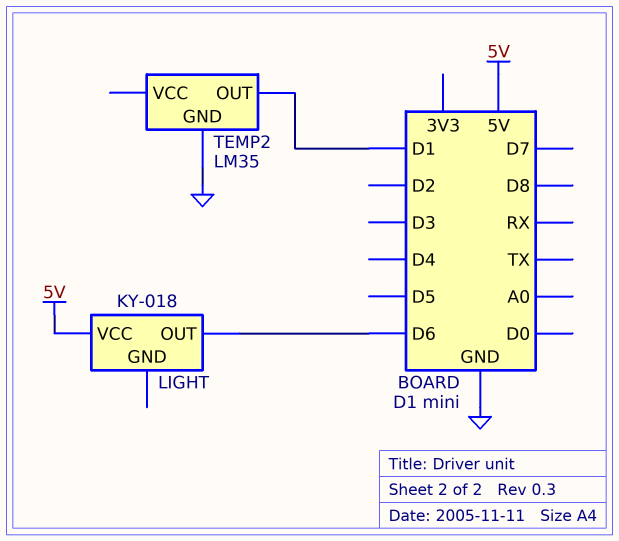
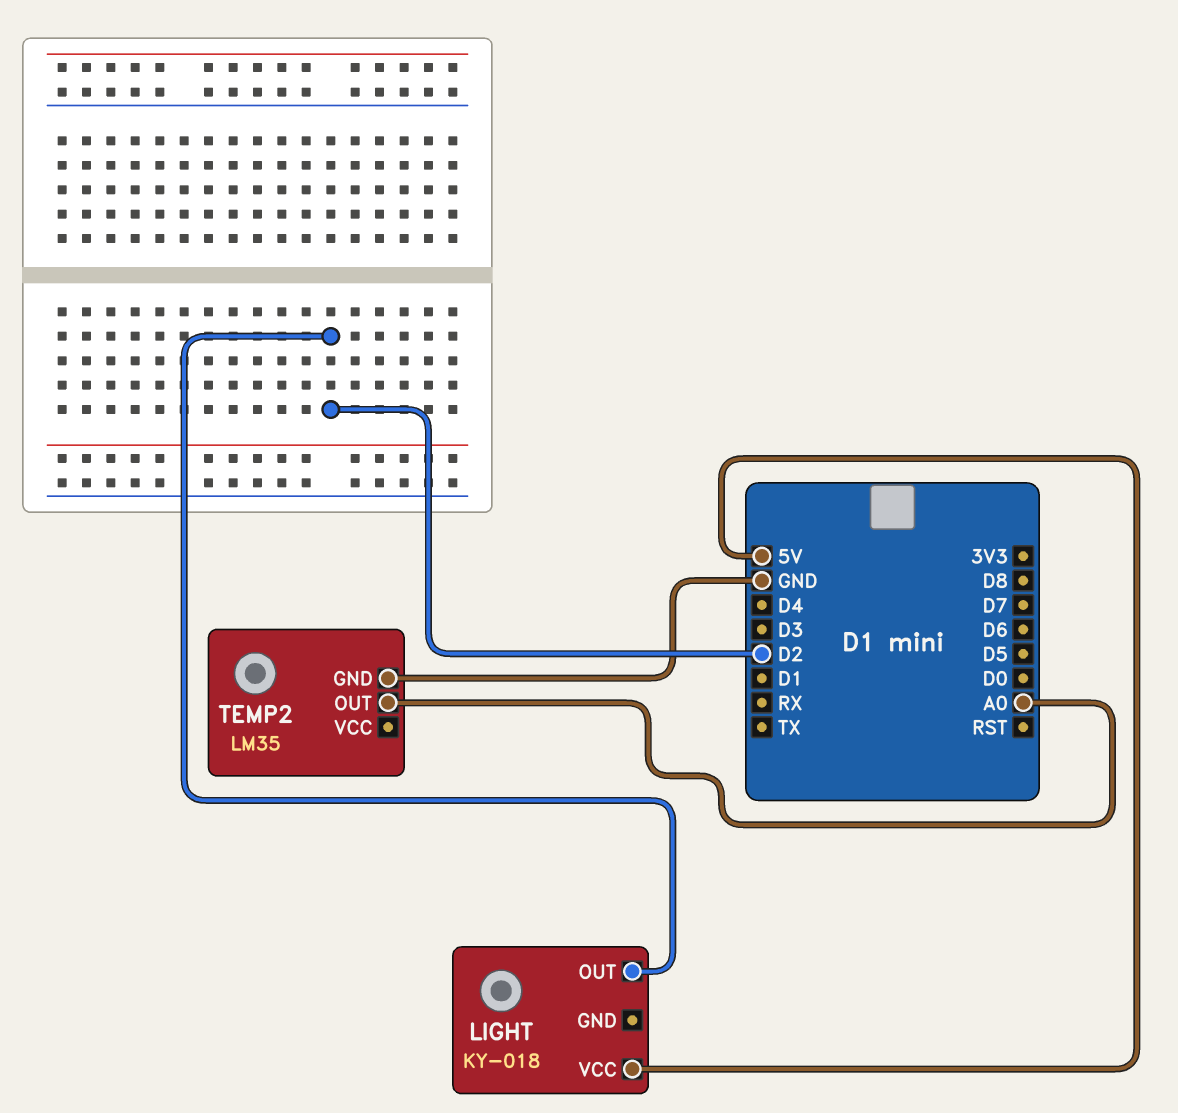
LIGHT pin OUT: D6 -> D2
TEMP2 pin OUT: D1 -> A0

